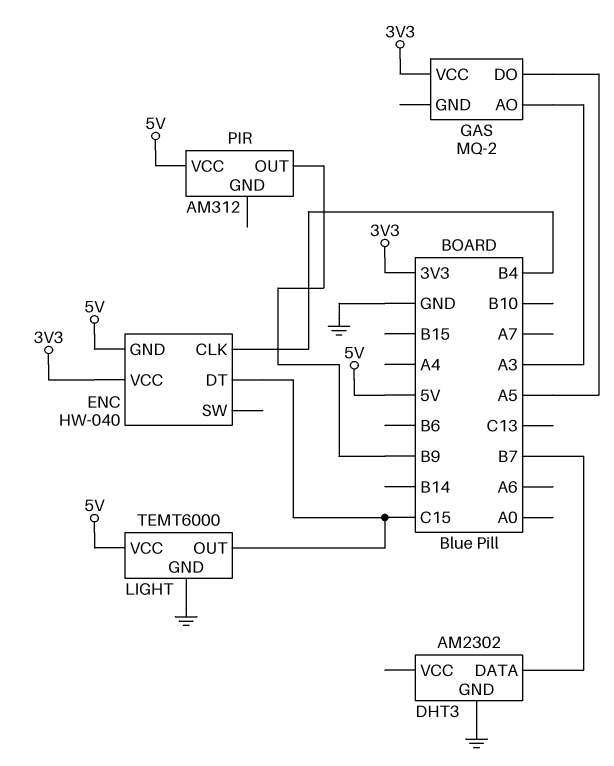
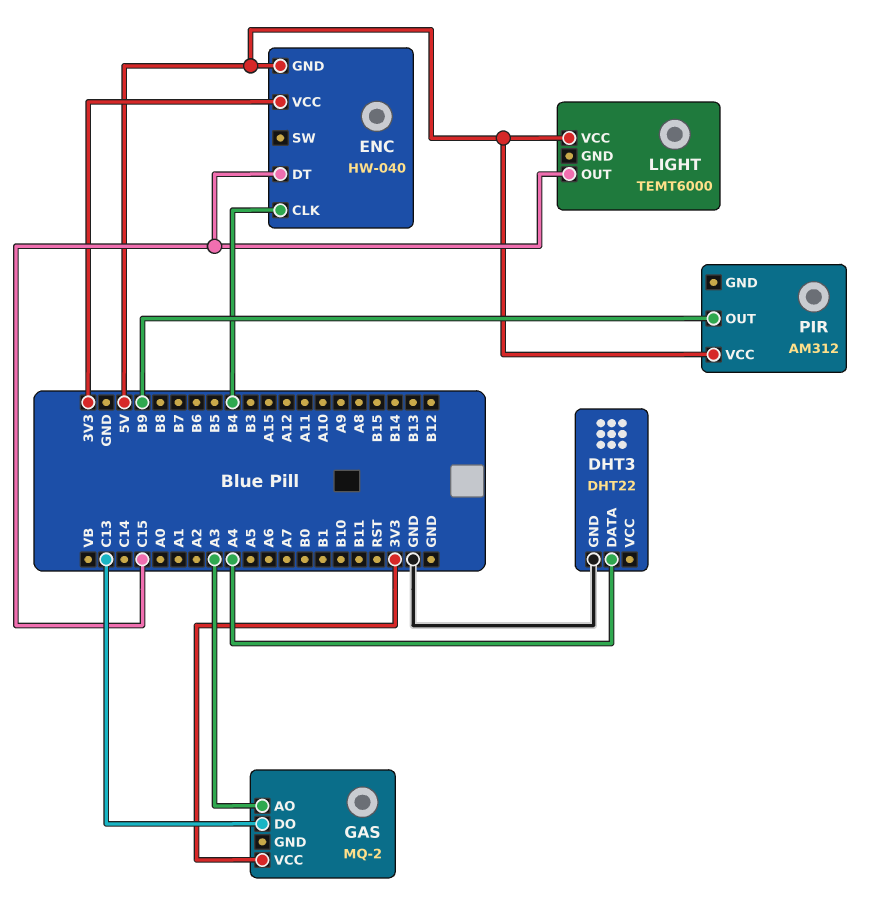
DHT3: AM2302 -> DHT22
DHT3 pin DATA: B7 -> A4
GAS pin DO: A5 -> C13
LIGHT pin GND: GND -> none

